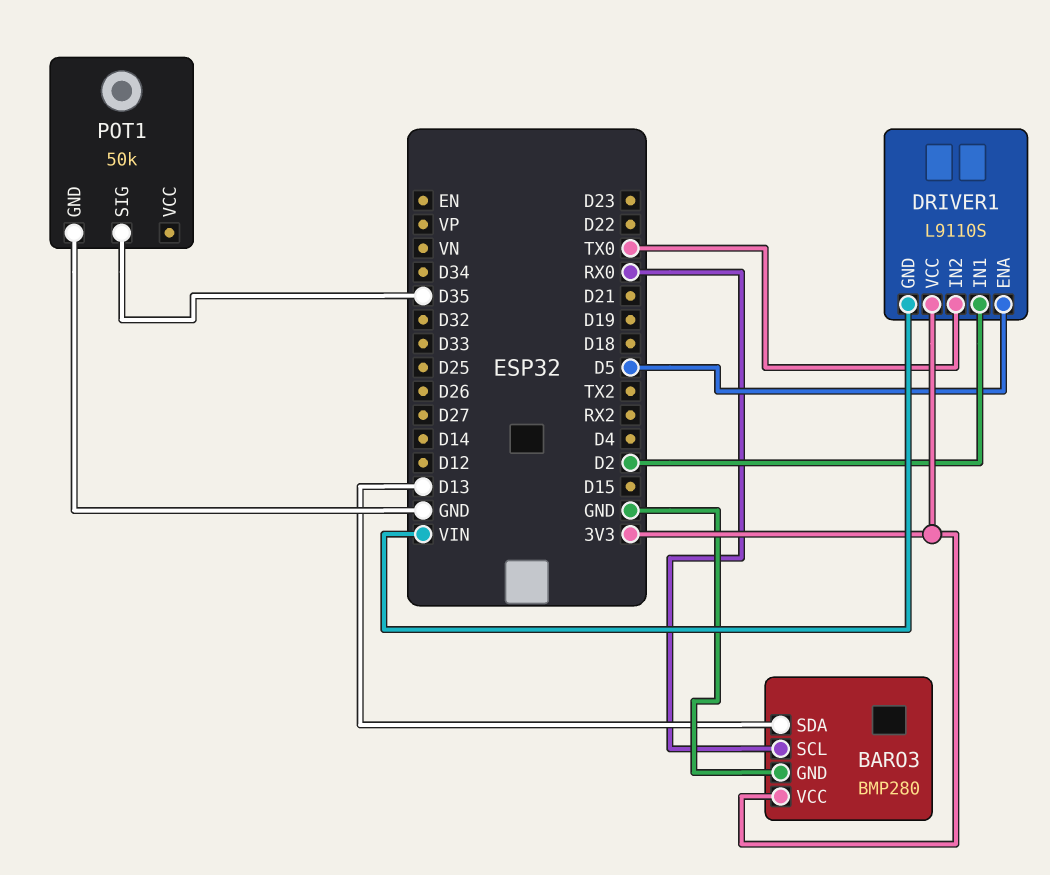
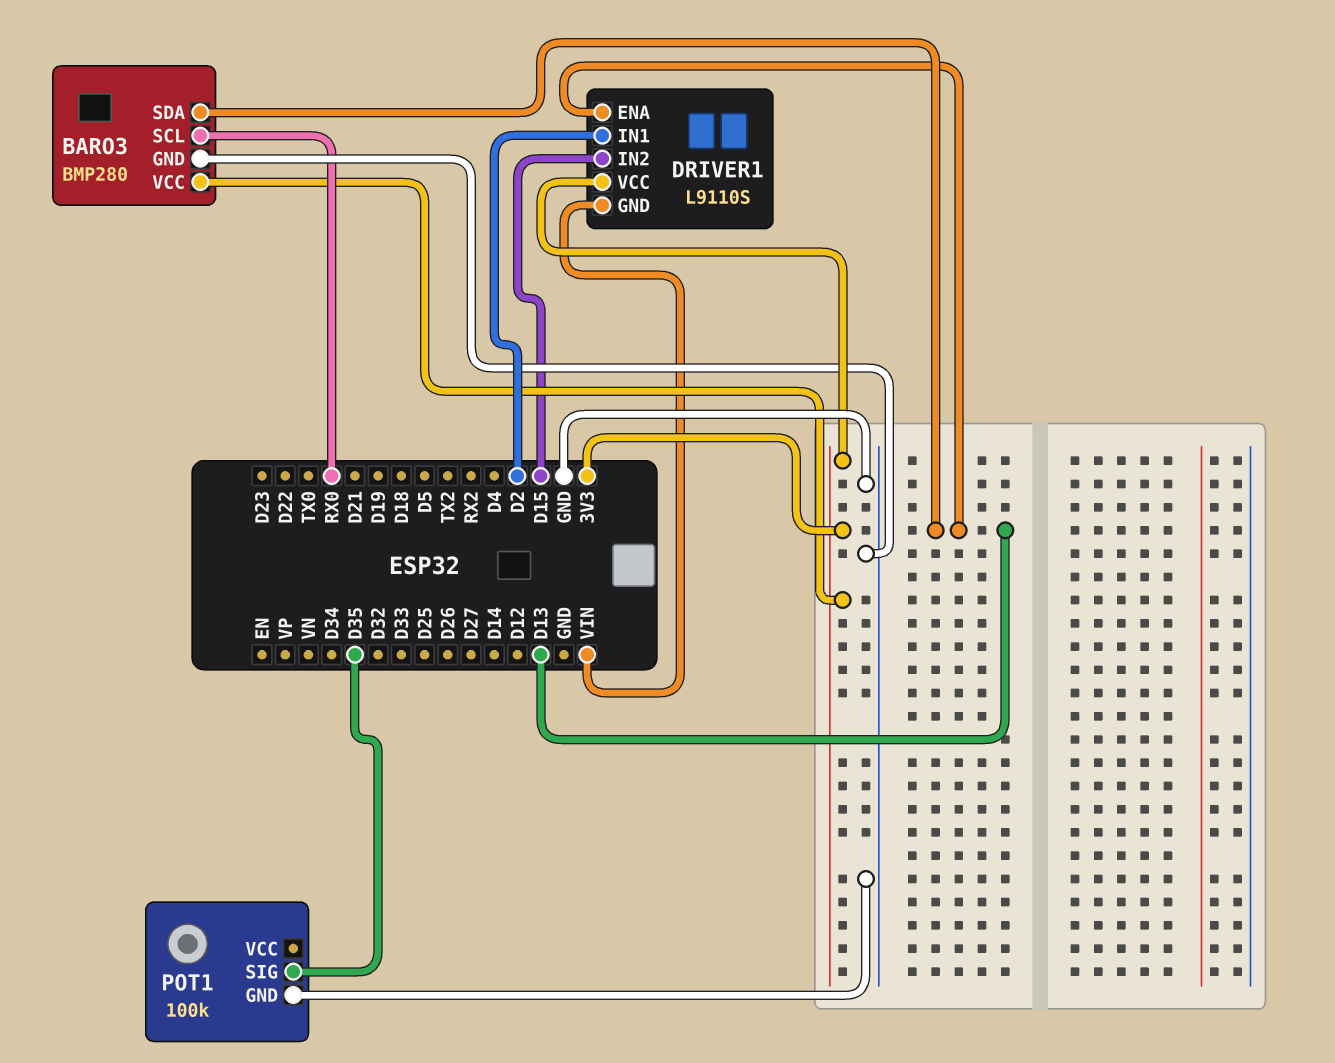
DRIVER1 pin ENA: D5 -> D13
DRIVER1 pin IN2: TX0 -> D15
POT1: 50k -> 100k

